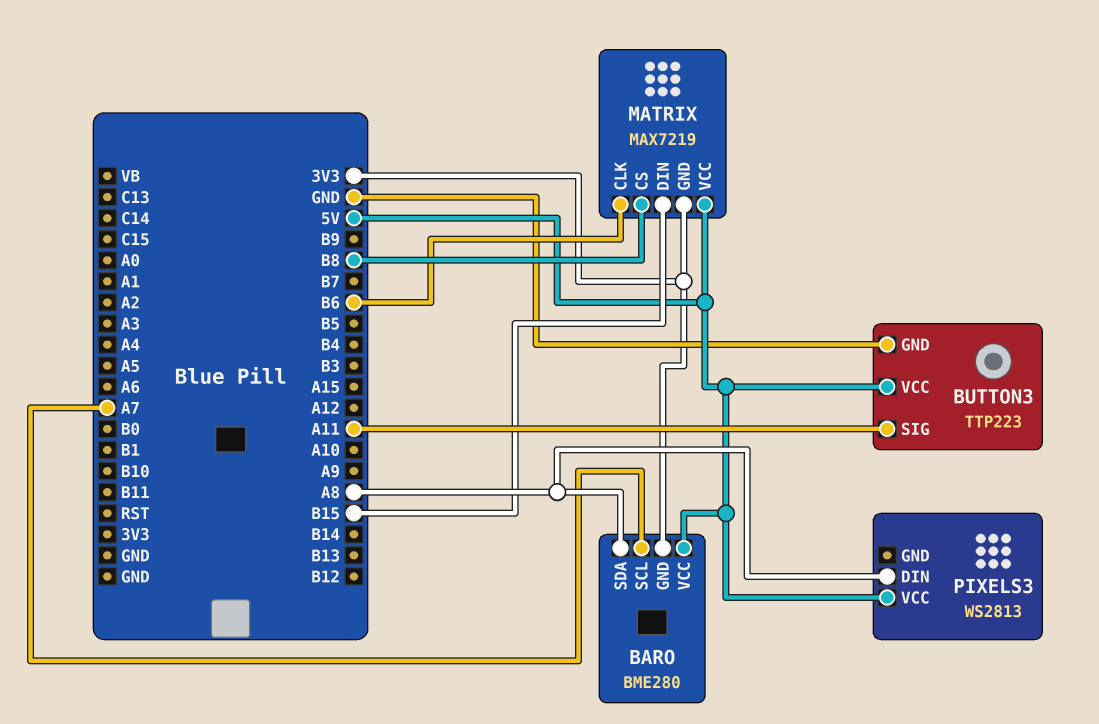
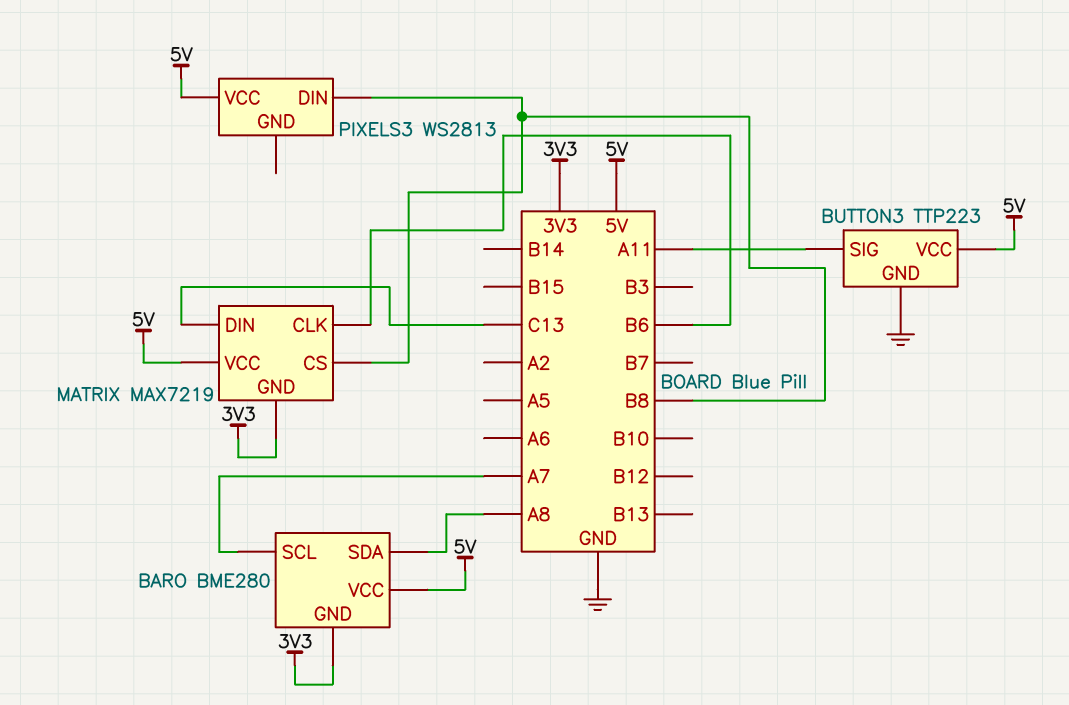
MATRIX pin DIN: B15 -> C13
PIXELS3 pin DIN: A8 -> B8

